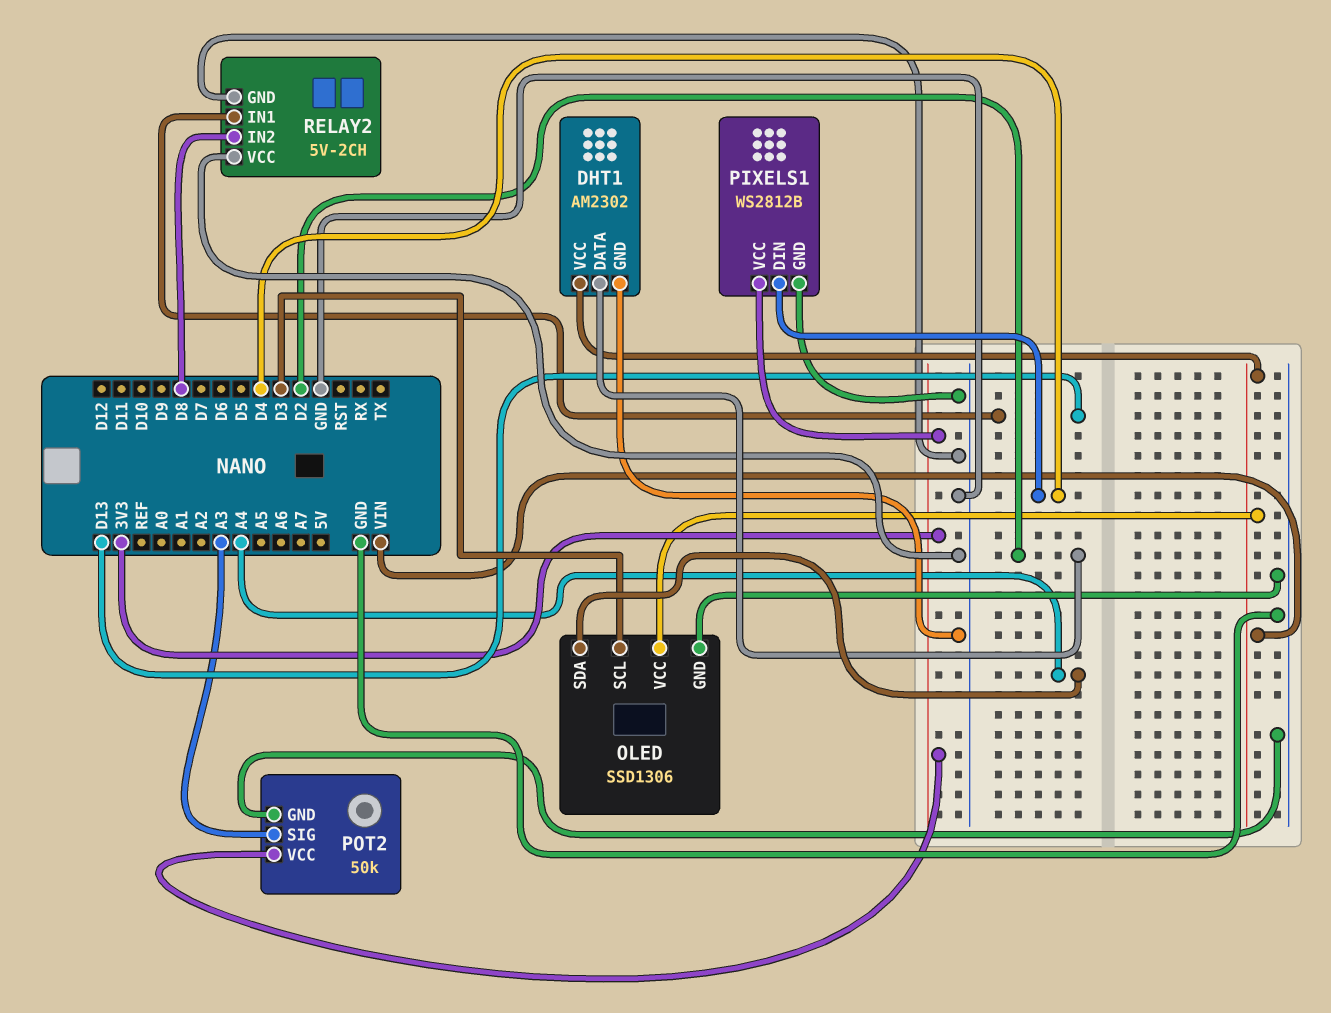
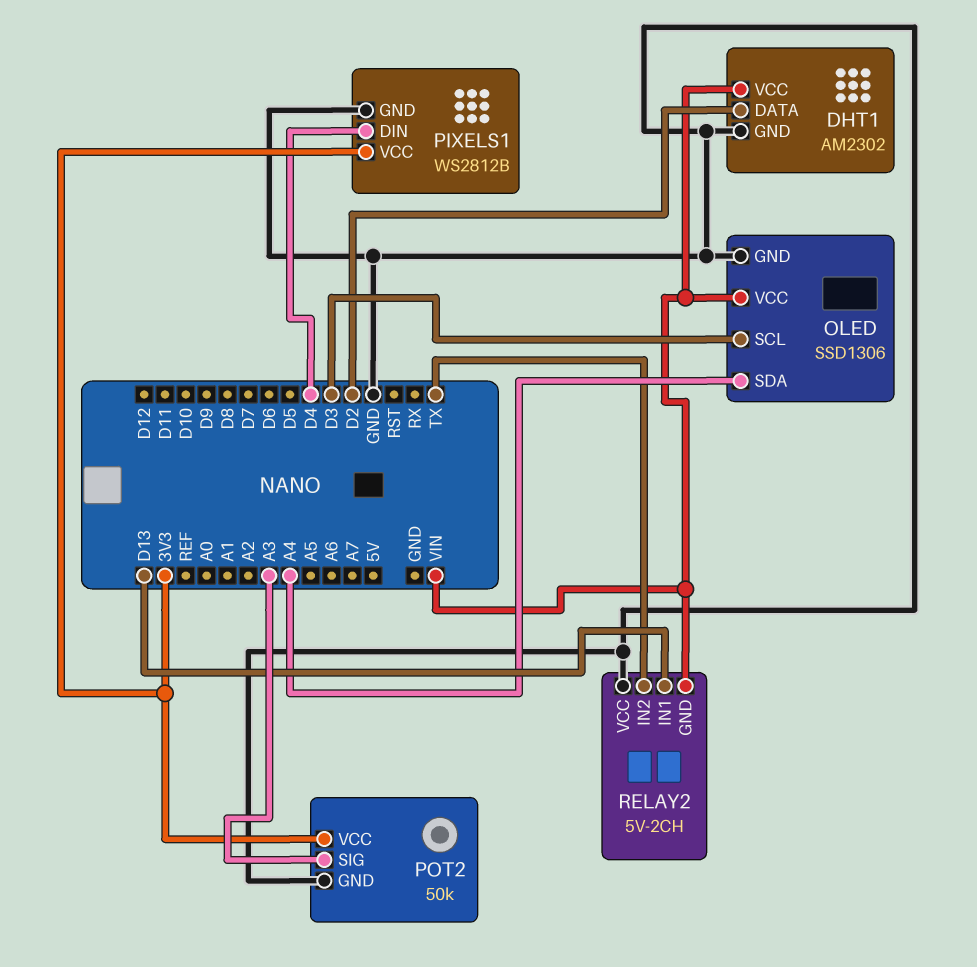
RELAY2 pin GND: GND -> VIN
RELAY2 pin IN2: D8 -> TX

